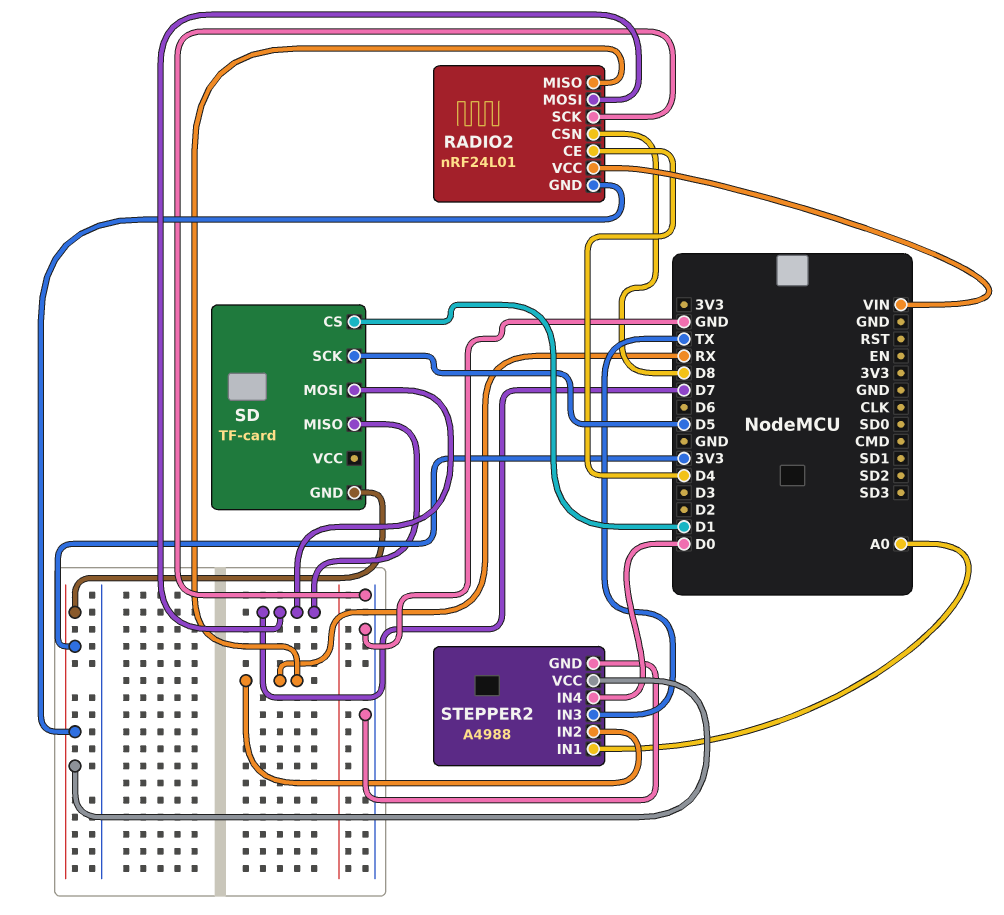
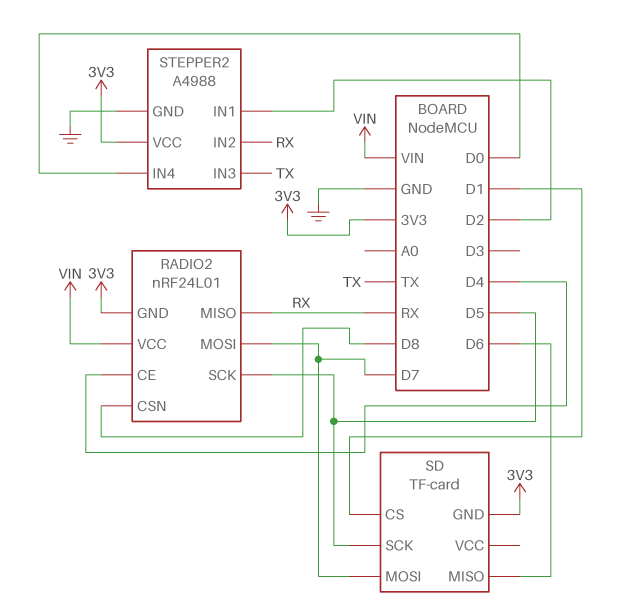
RADIO2 pin SCK: GND -> D5
SD pin MISO: D7 -> D6
STEPPER2 pin IN1: A0 -> D2

